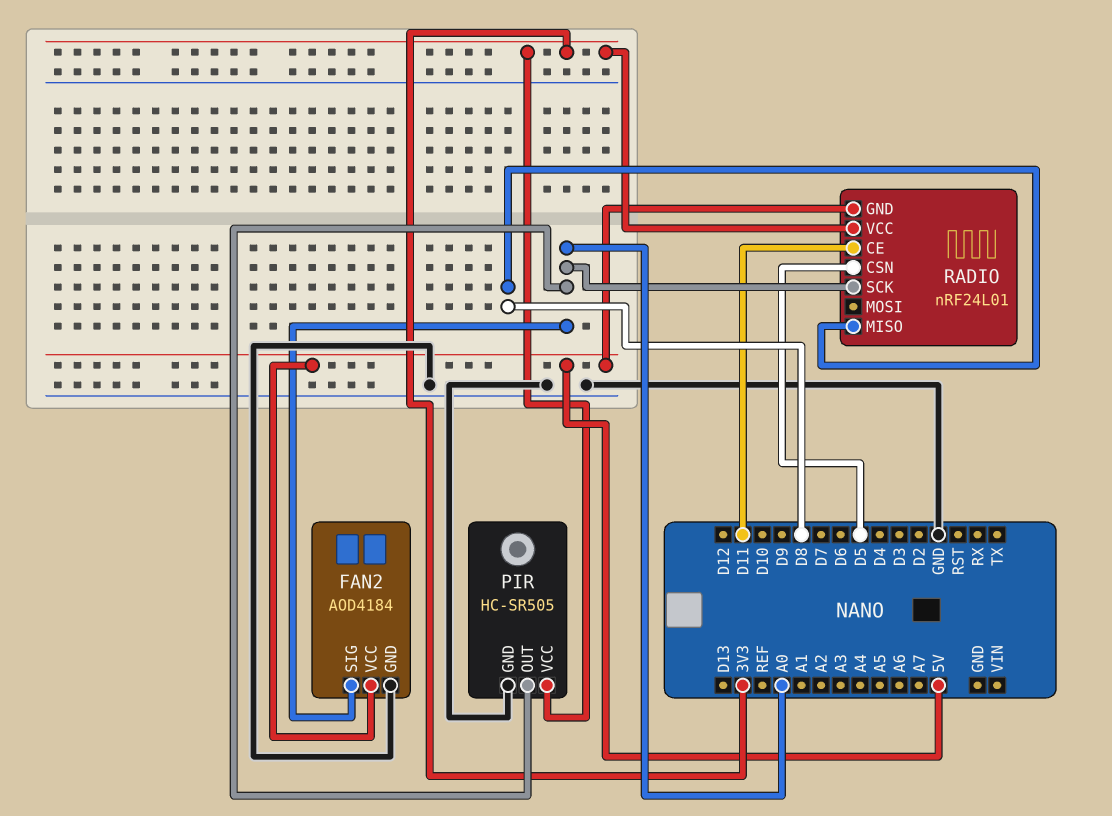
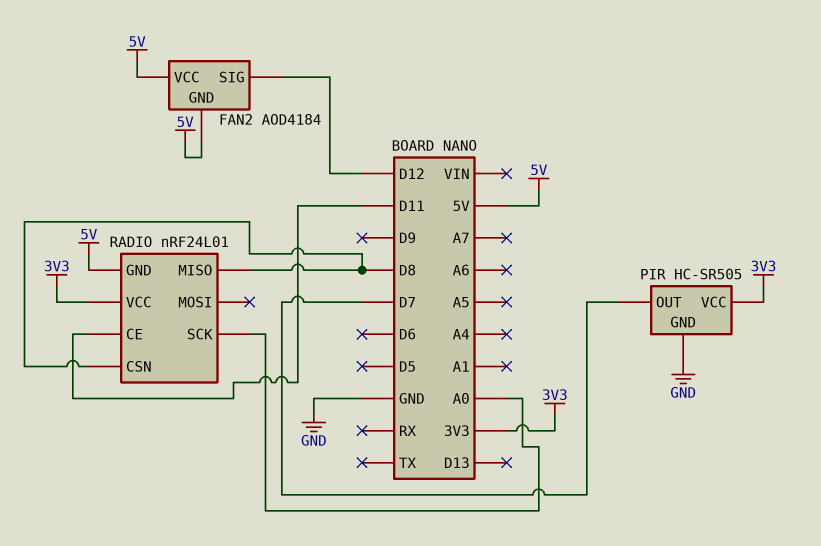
FAN2 pin GND: GND -> 5V
FAN2 pin SIG: A0 -> D12
PIR pin OUT: A0 -> D7
RADIO pin CSN: D5 -> D8

